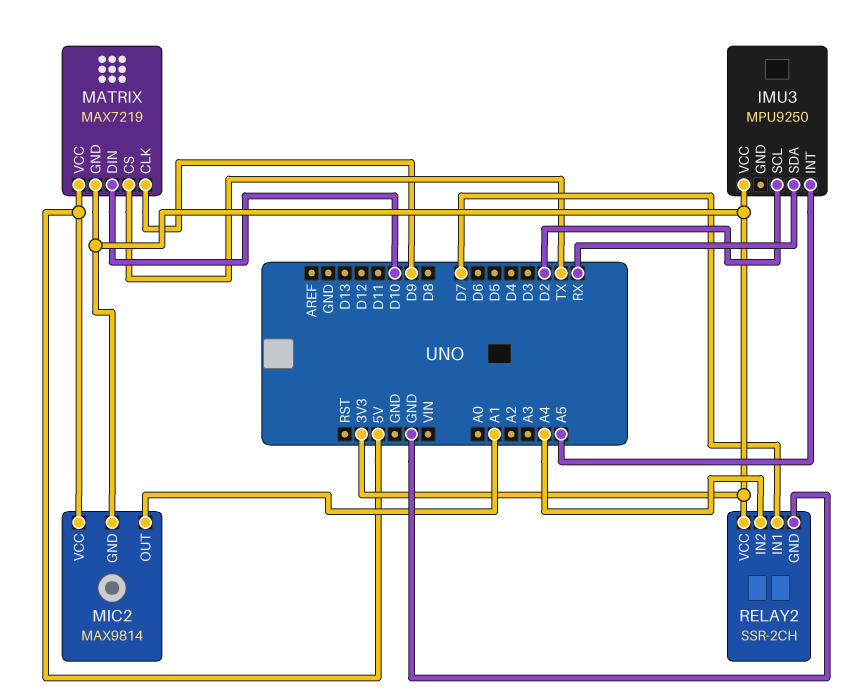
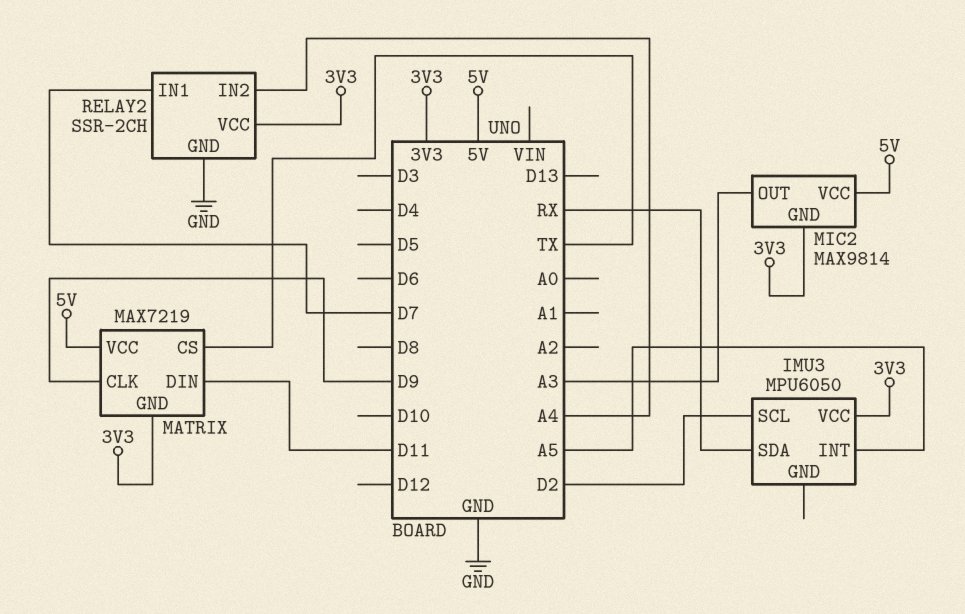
IMU3: MPU9250 -> MPU6050
MATRIX pin DIN: D10 -> D11
MIC2 pin OUT: A1 -> A3

